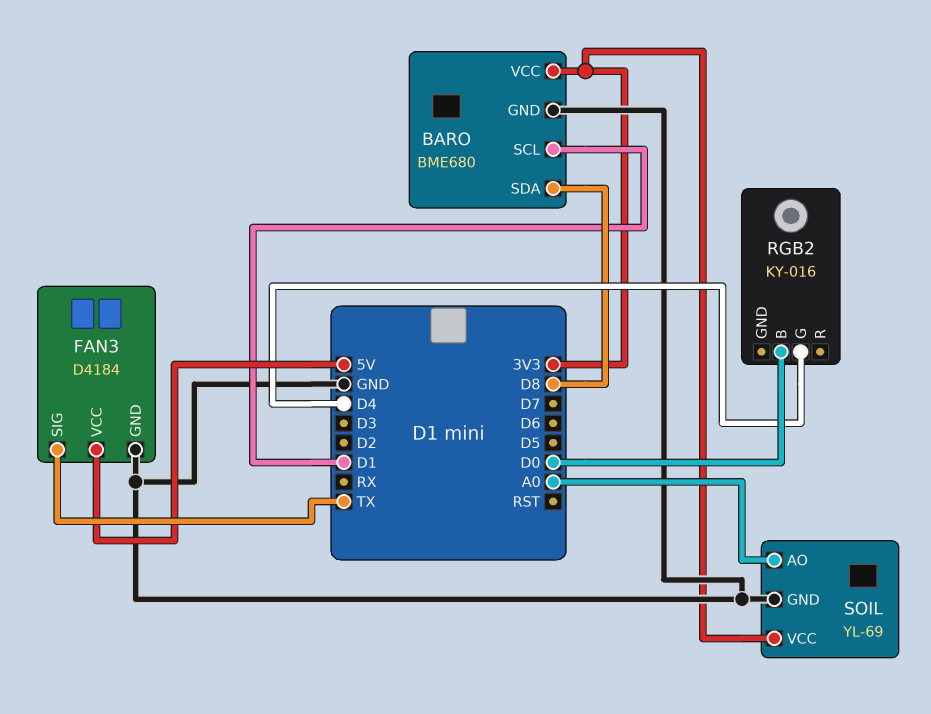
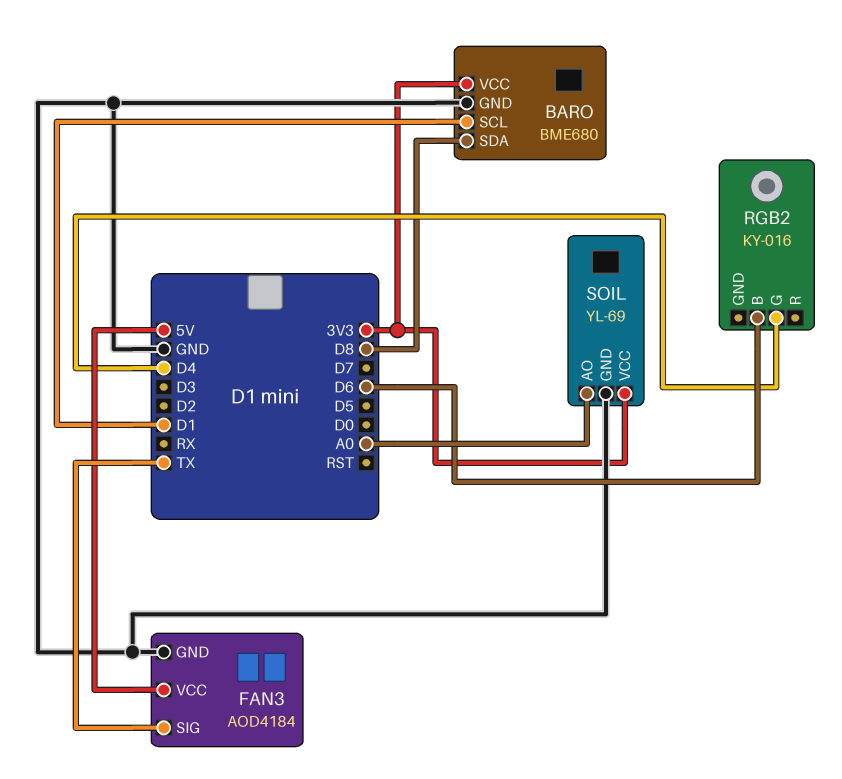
FAN3: D4184 -> AOD4184
RGB2 pin B: D0 -> D6

